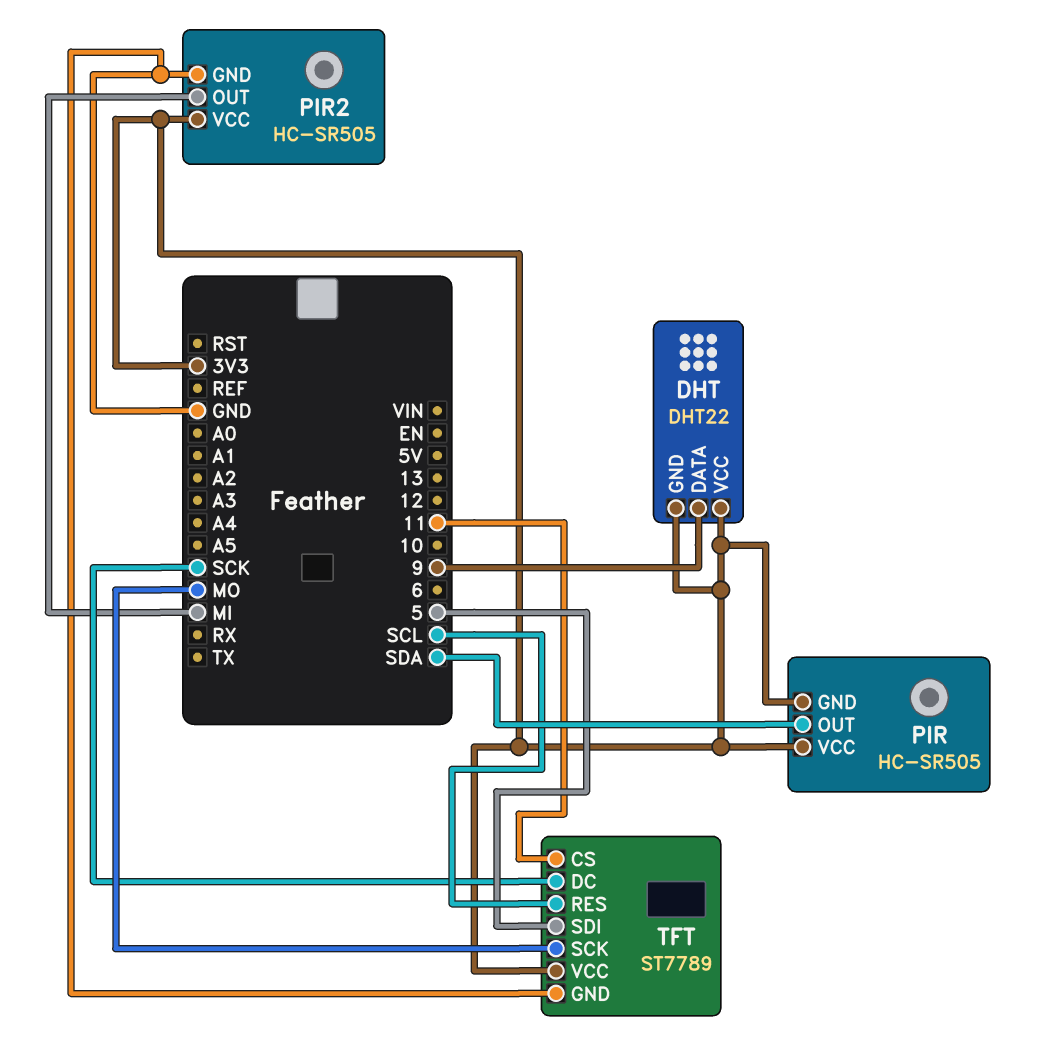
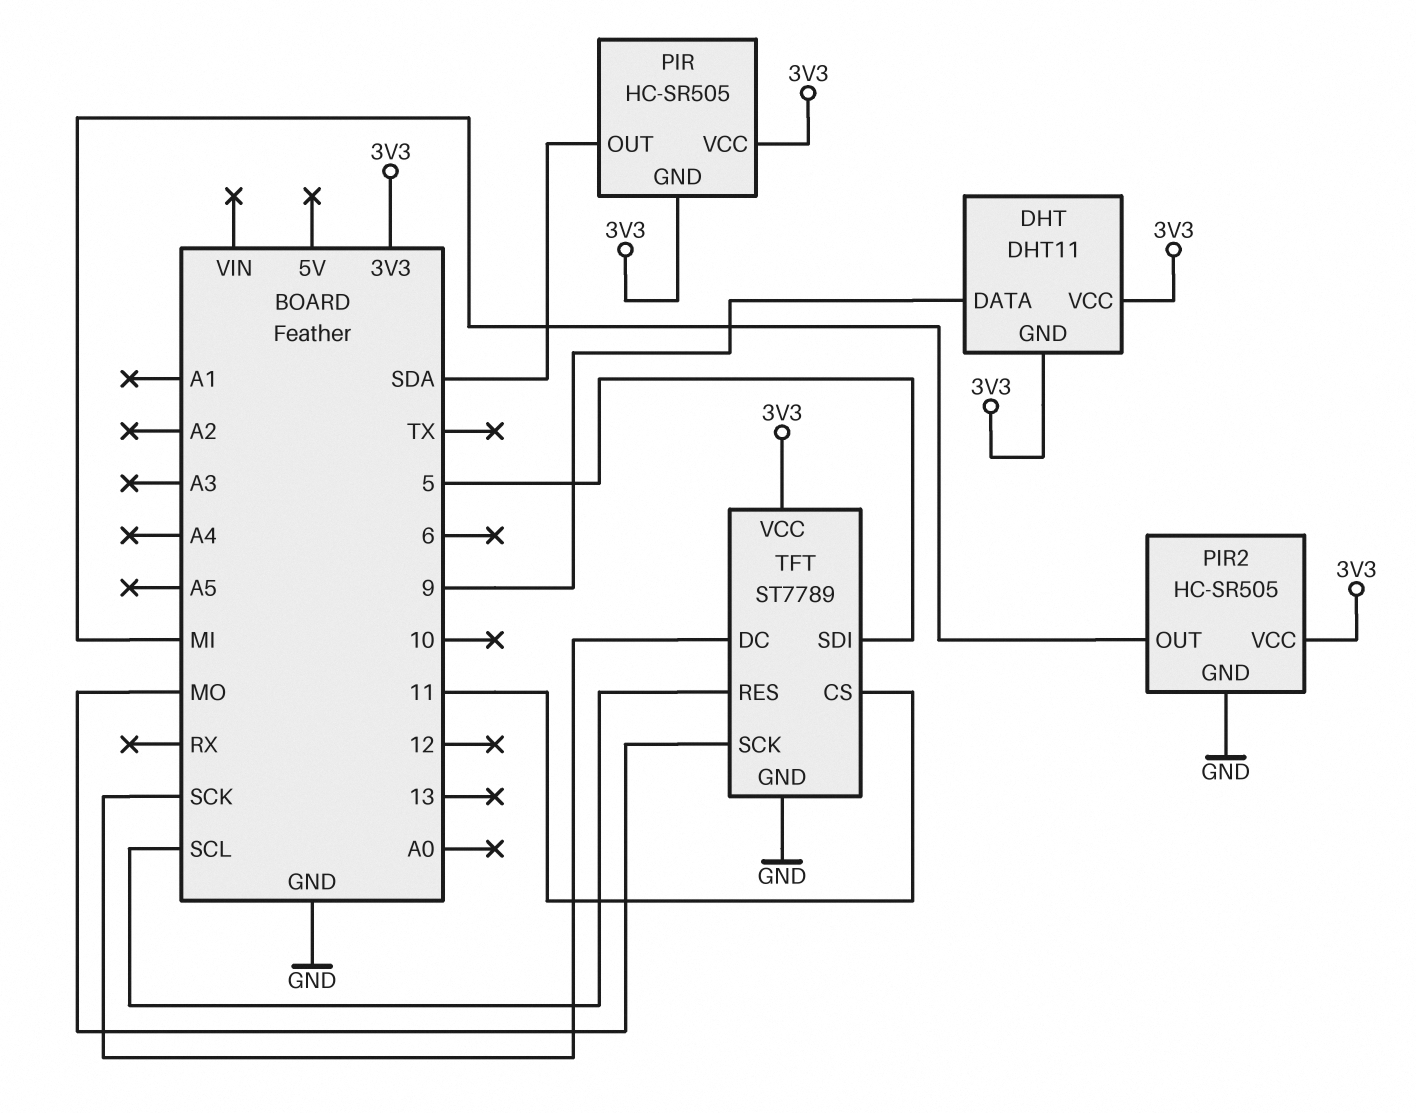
DHT: DHT22 -> DHT11

